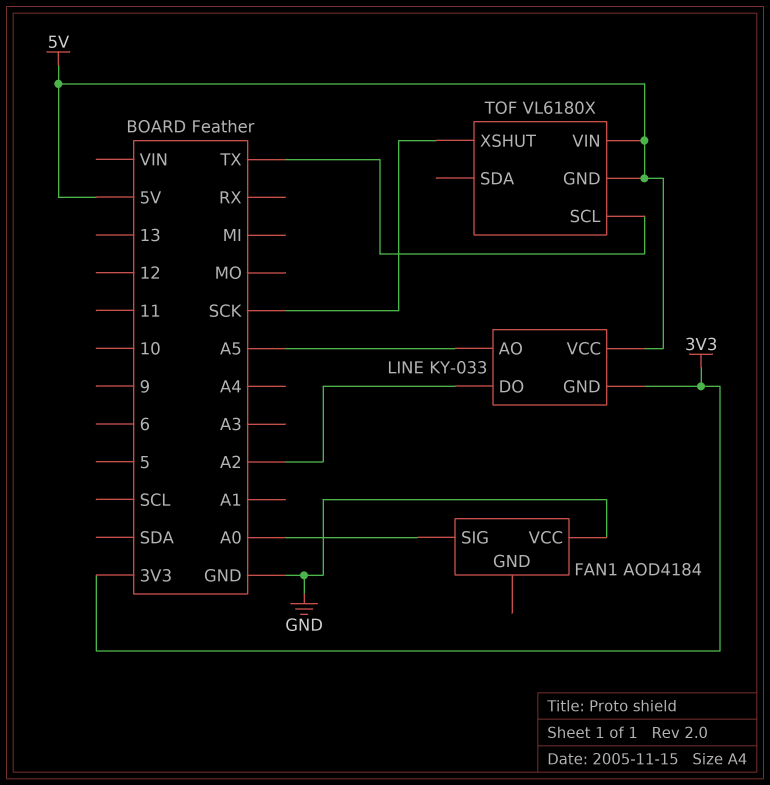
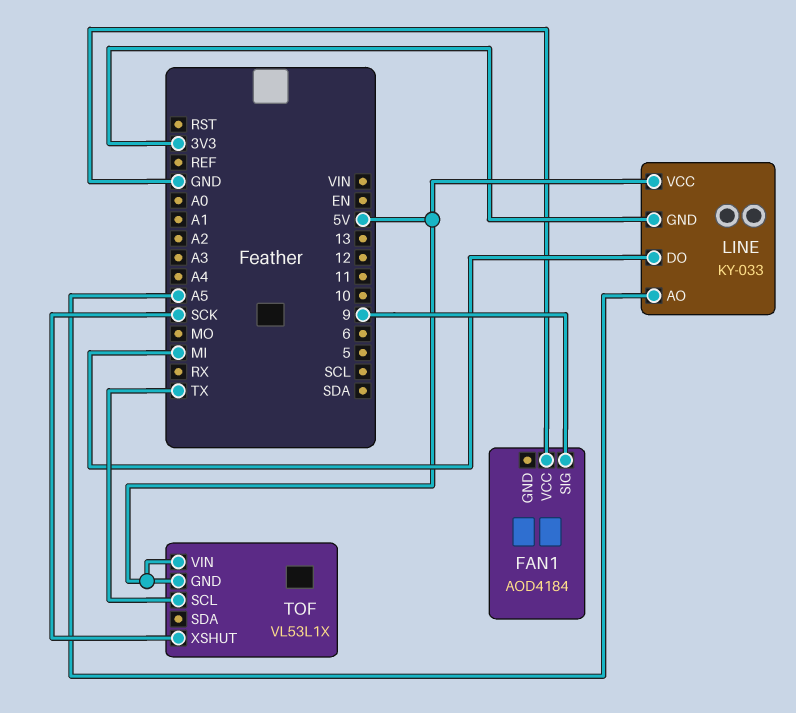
FAN1 pin SIG: A0 -> 9
LINE pin DO: A2 -> MI
TOF: VL6180X -> VL53L1X

